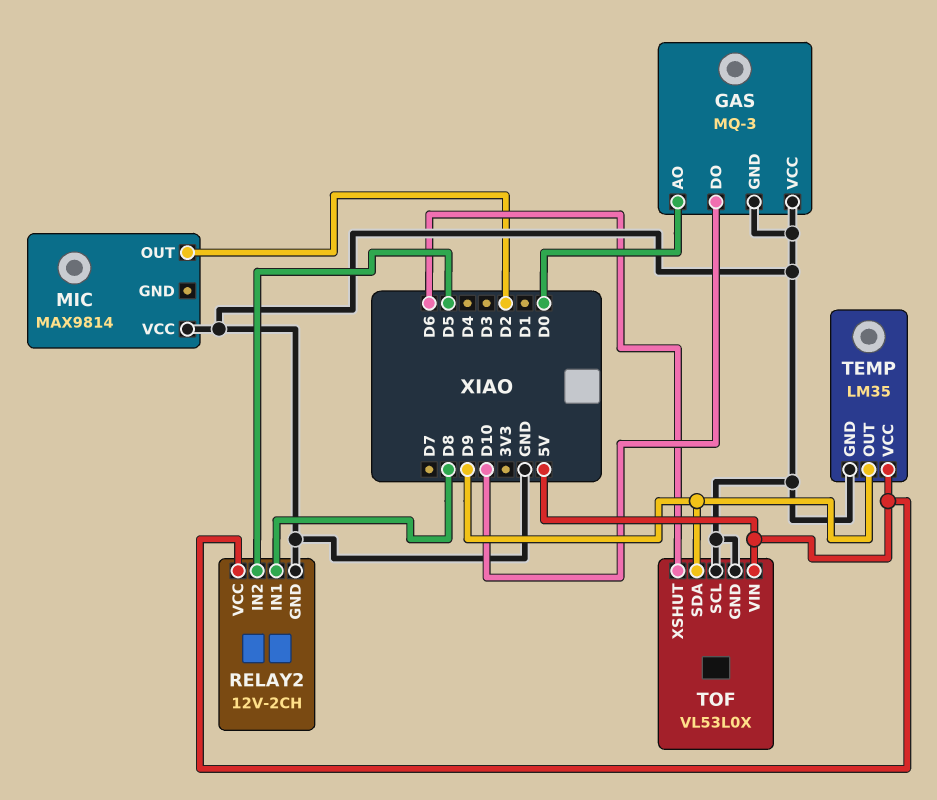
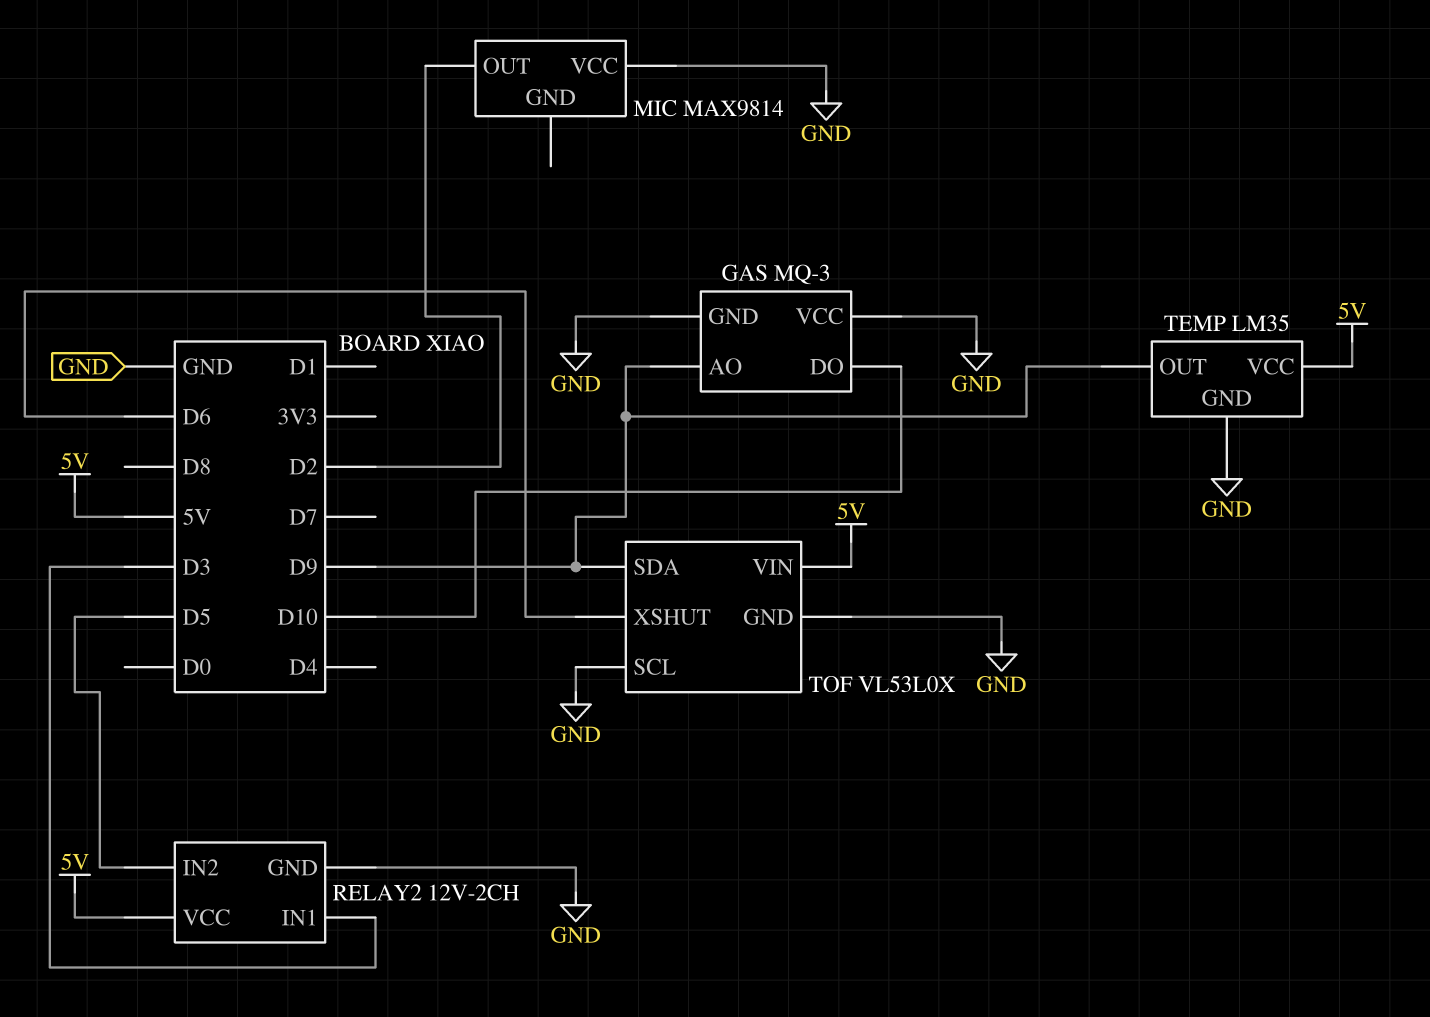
GAS pin AO: D0 -> D9
RELAY2 pin IN1: D8 -> D3

